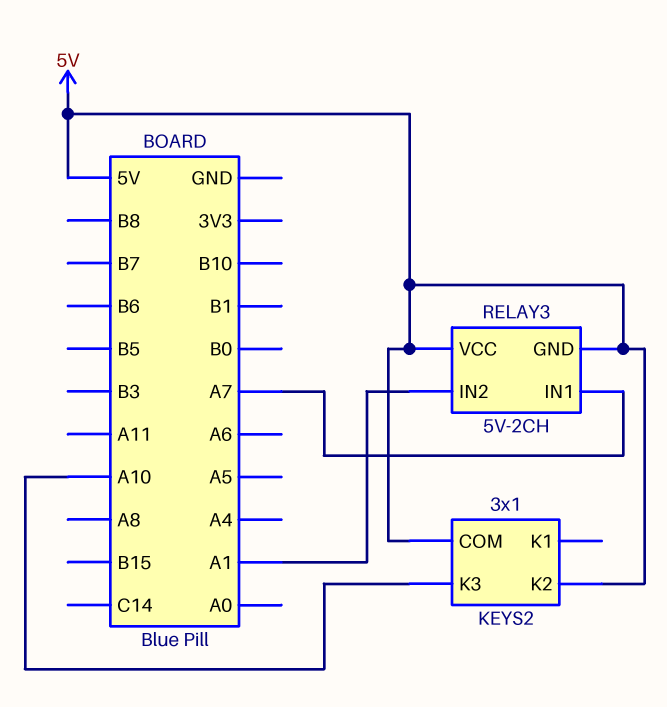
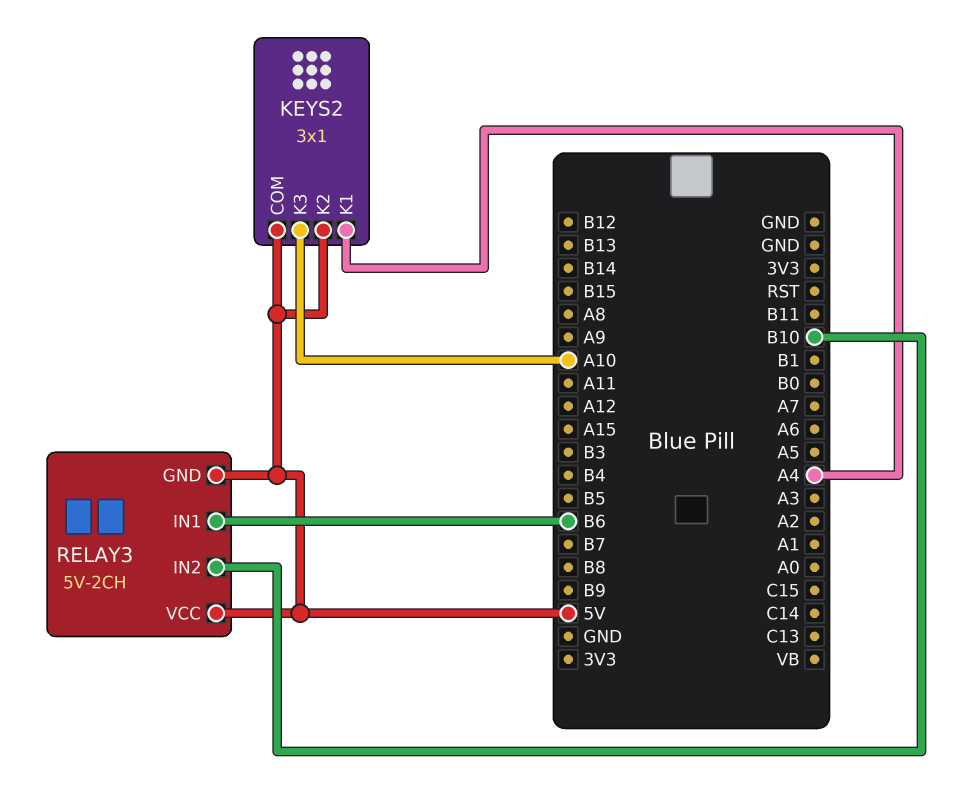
KEYS2 pin K1: none -> A4
RELAY3 pin IN1: A7 -> B6
RELAY3 pin IN2: A1 -> B10

